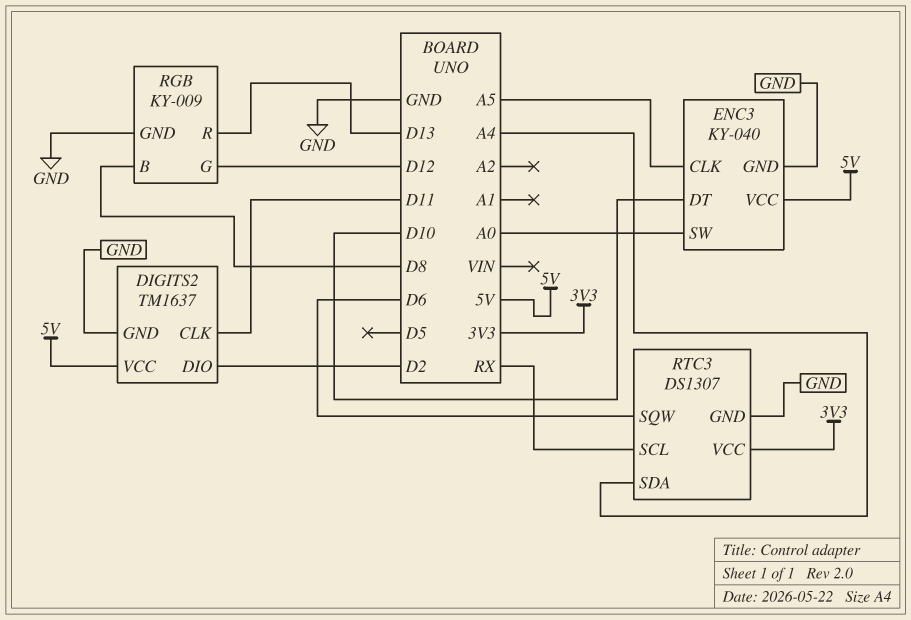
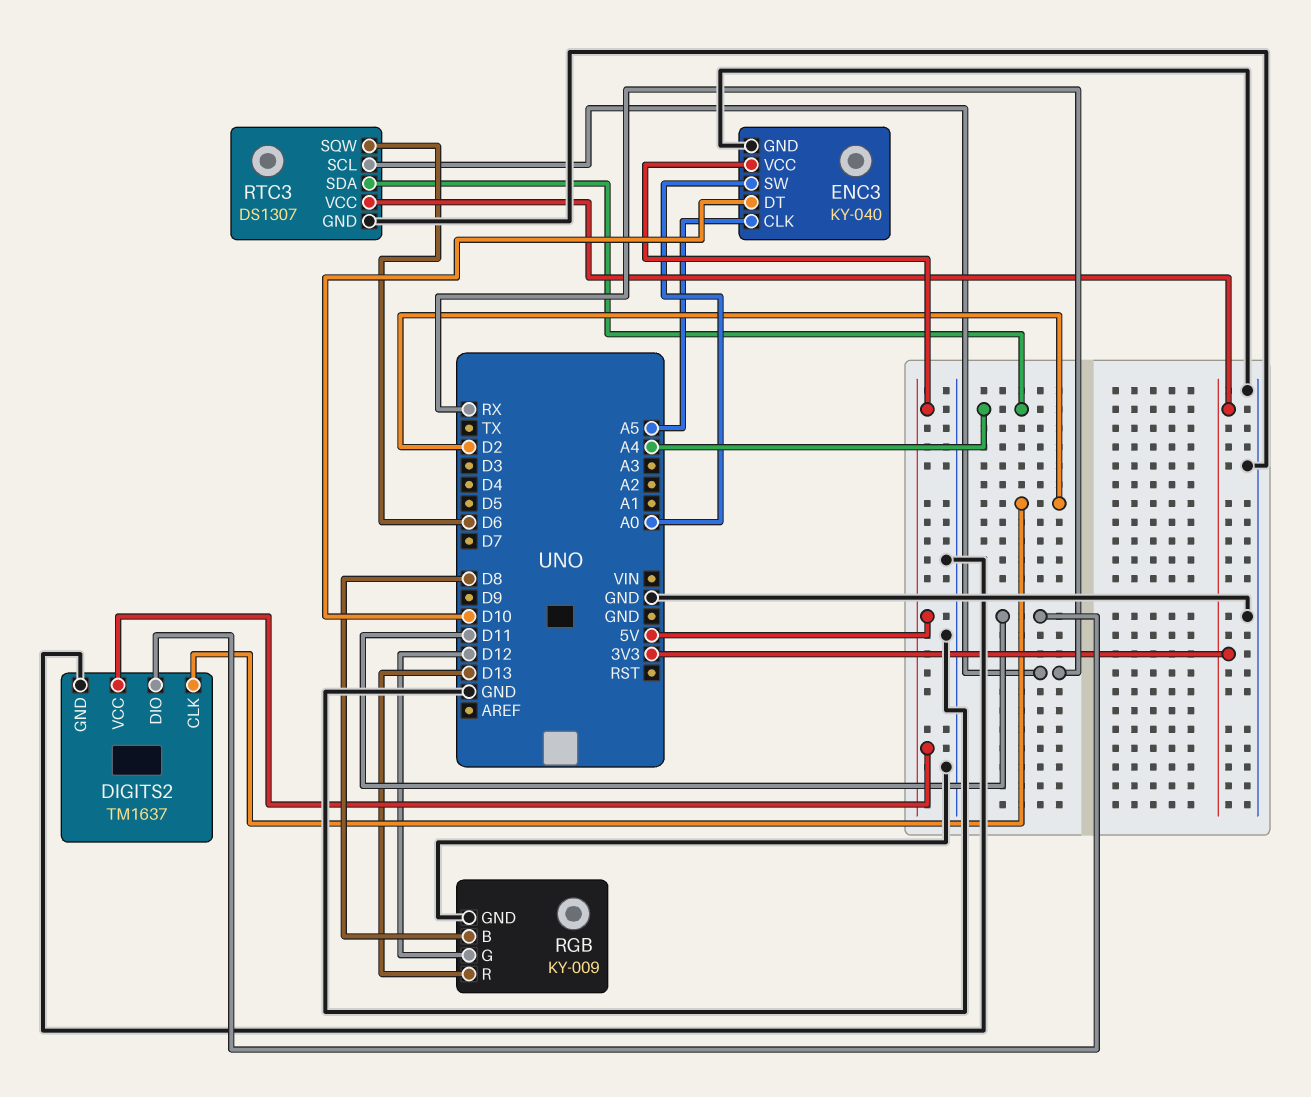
DIGITS2 pin CLK: D11 -> D2
DIGITS2 pin DIO: D2 -> D11

